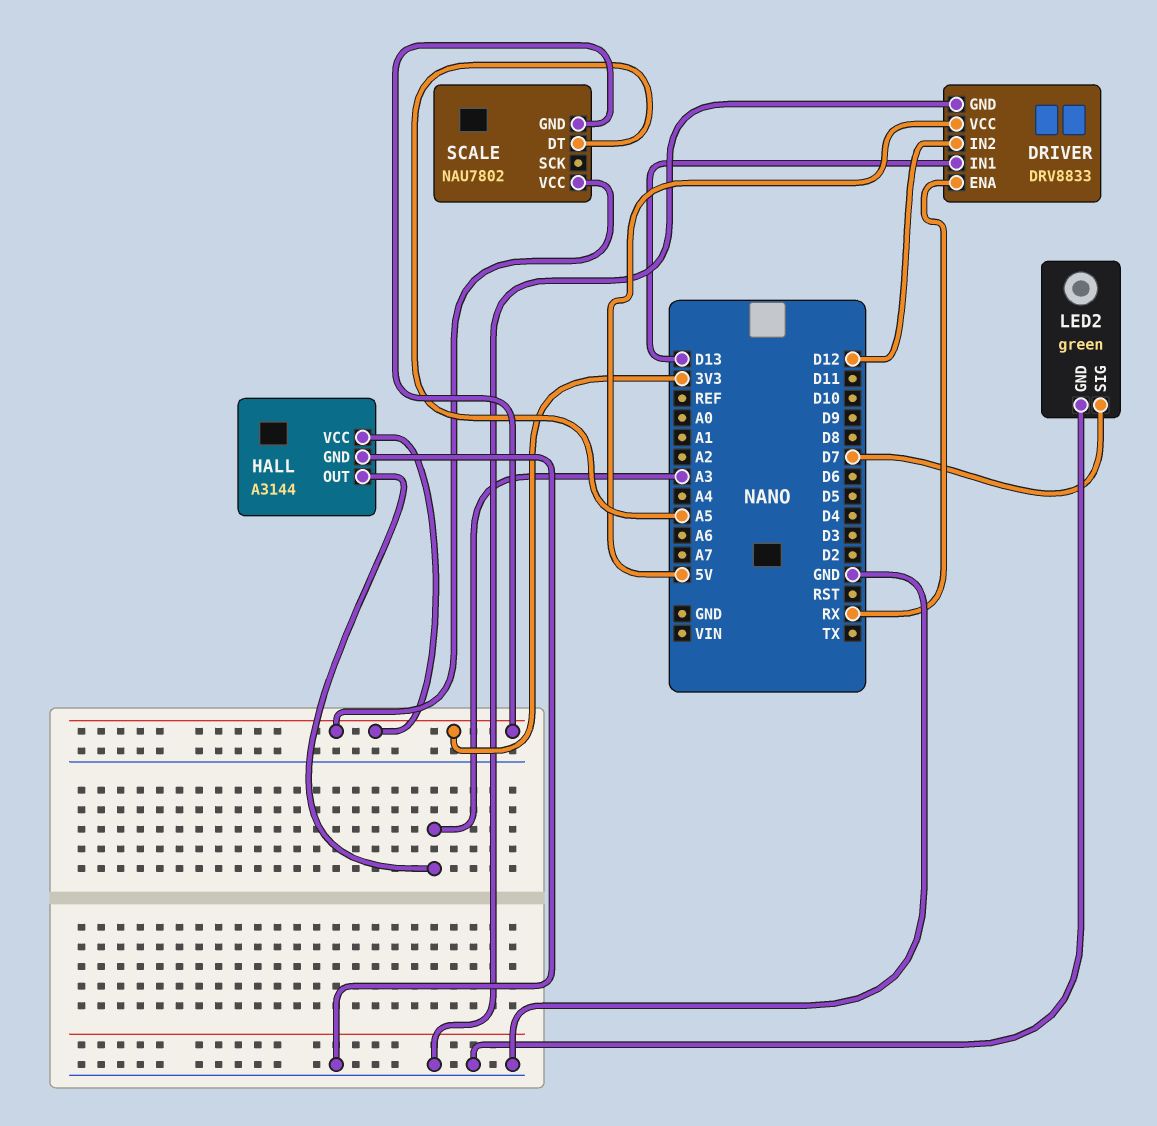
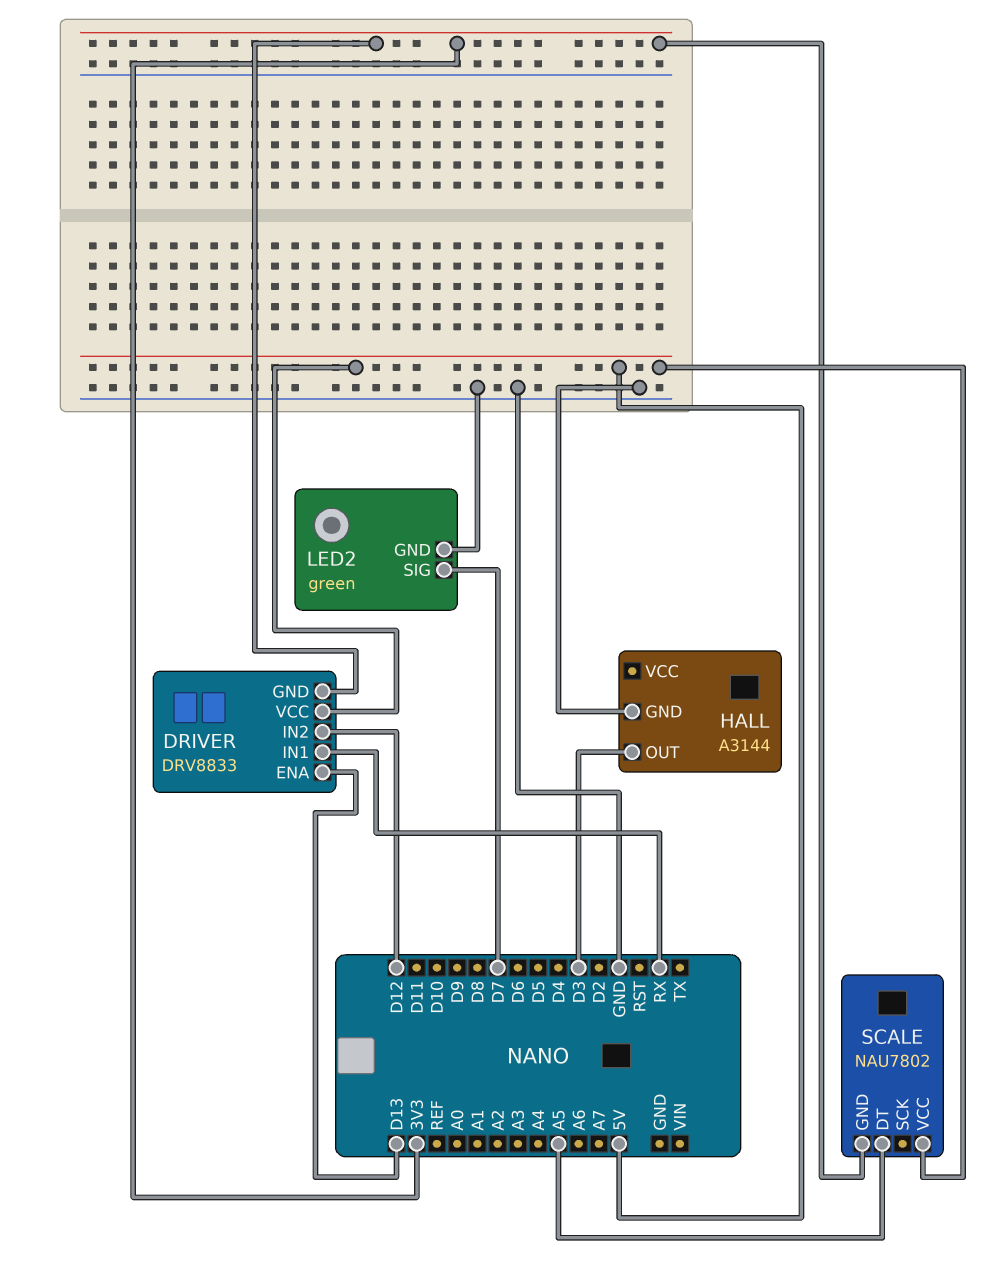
DRIVER pin ENA: RX -> D13
DRIVER pin GND: GND -> 3V3
DRIVER pin IN1: D13 -> RX
HALL pin OUT: A3 -> D3
HALL pin VCC: 3V3 -> none
SCALE pin VCC: 3V3 -> 5V

